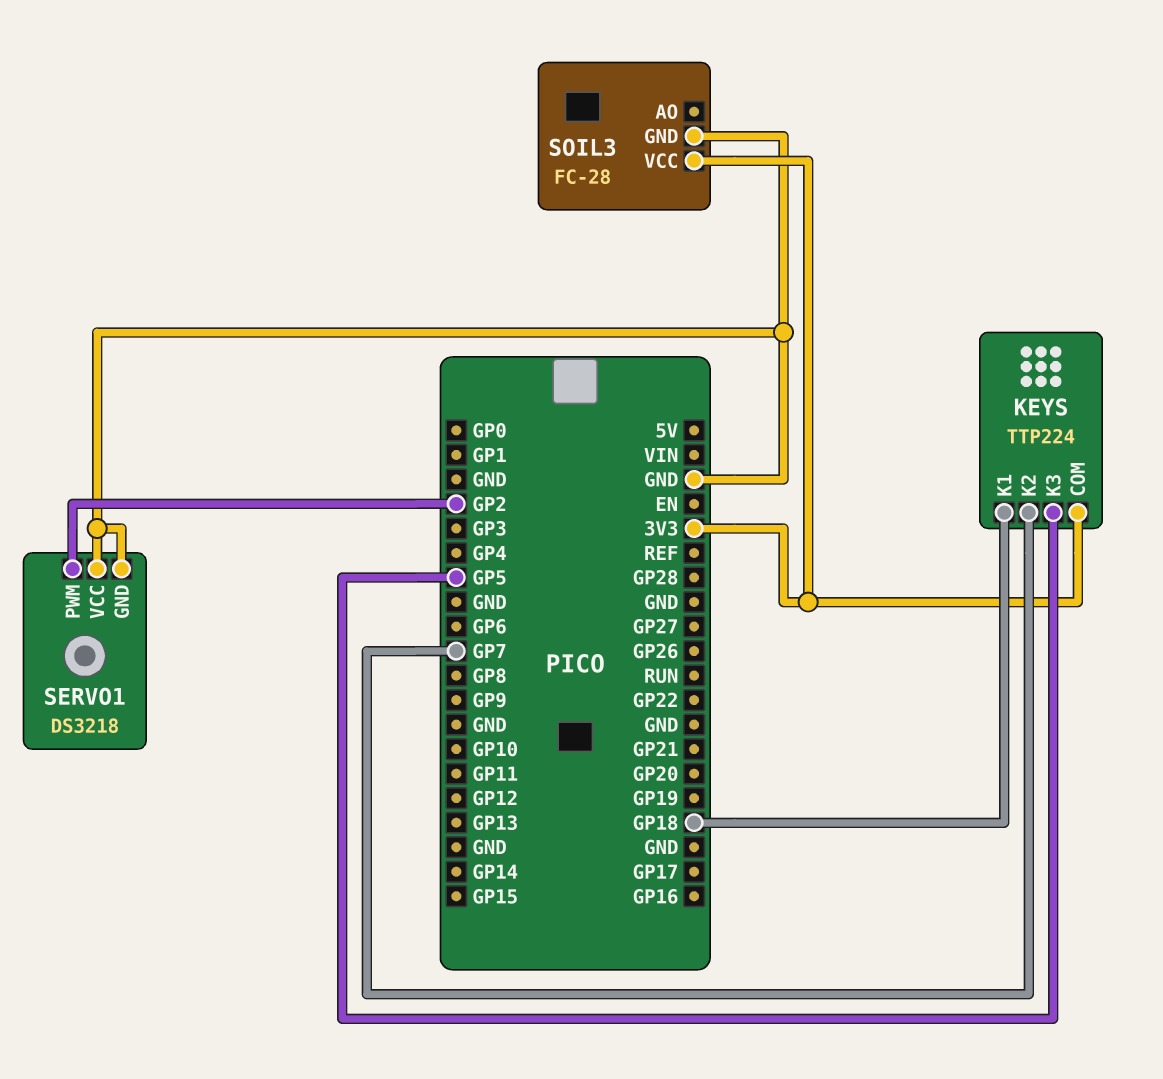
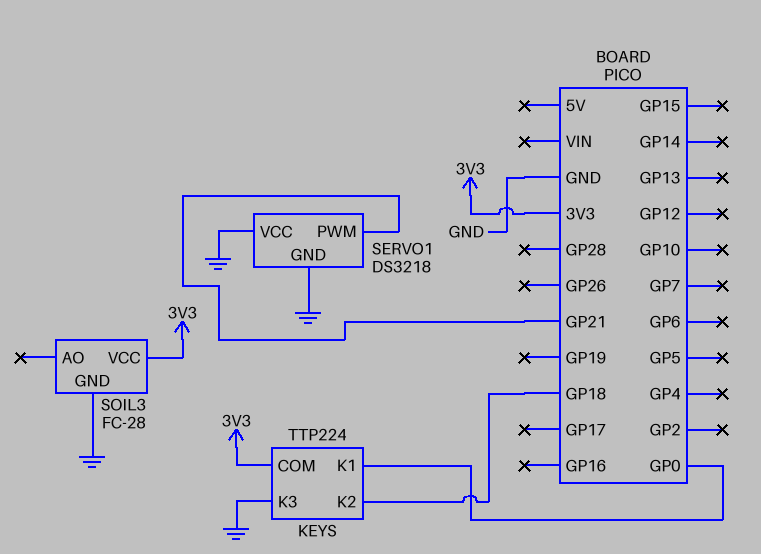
KEYS pin K1: GP18 -> GP0
KEYS pin K2: GP7 -> GP18
KEYS pin K3: GP5 -> GND
SERVO1 pin PWM: GP2 -> GP21

